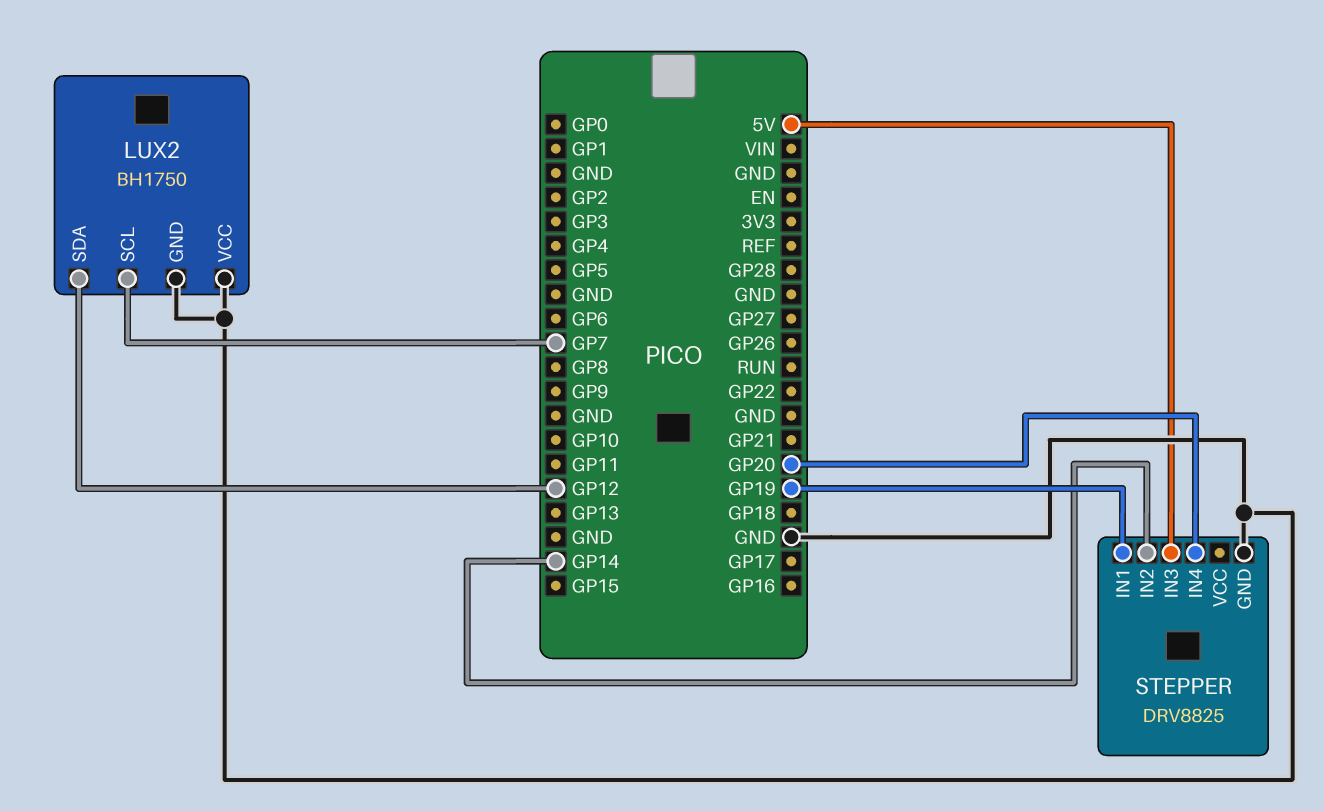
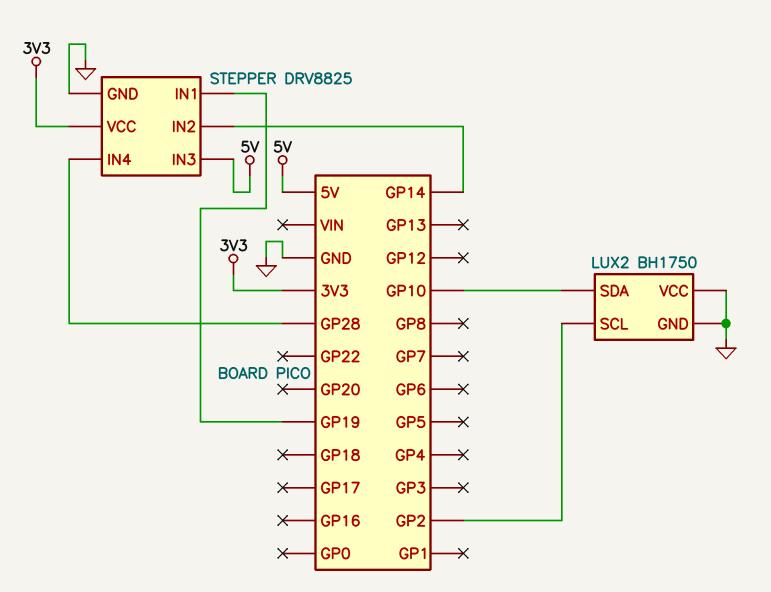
LUX2 pin SCL: GP7 -> GP2
LUX2 pin SDA: GP12 -> GP10
STEPPER pin IN4: GP20 -> GP28
STEPPER pin VCC: none -> 3V3

